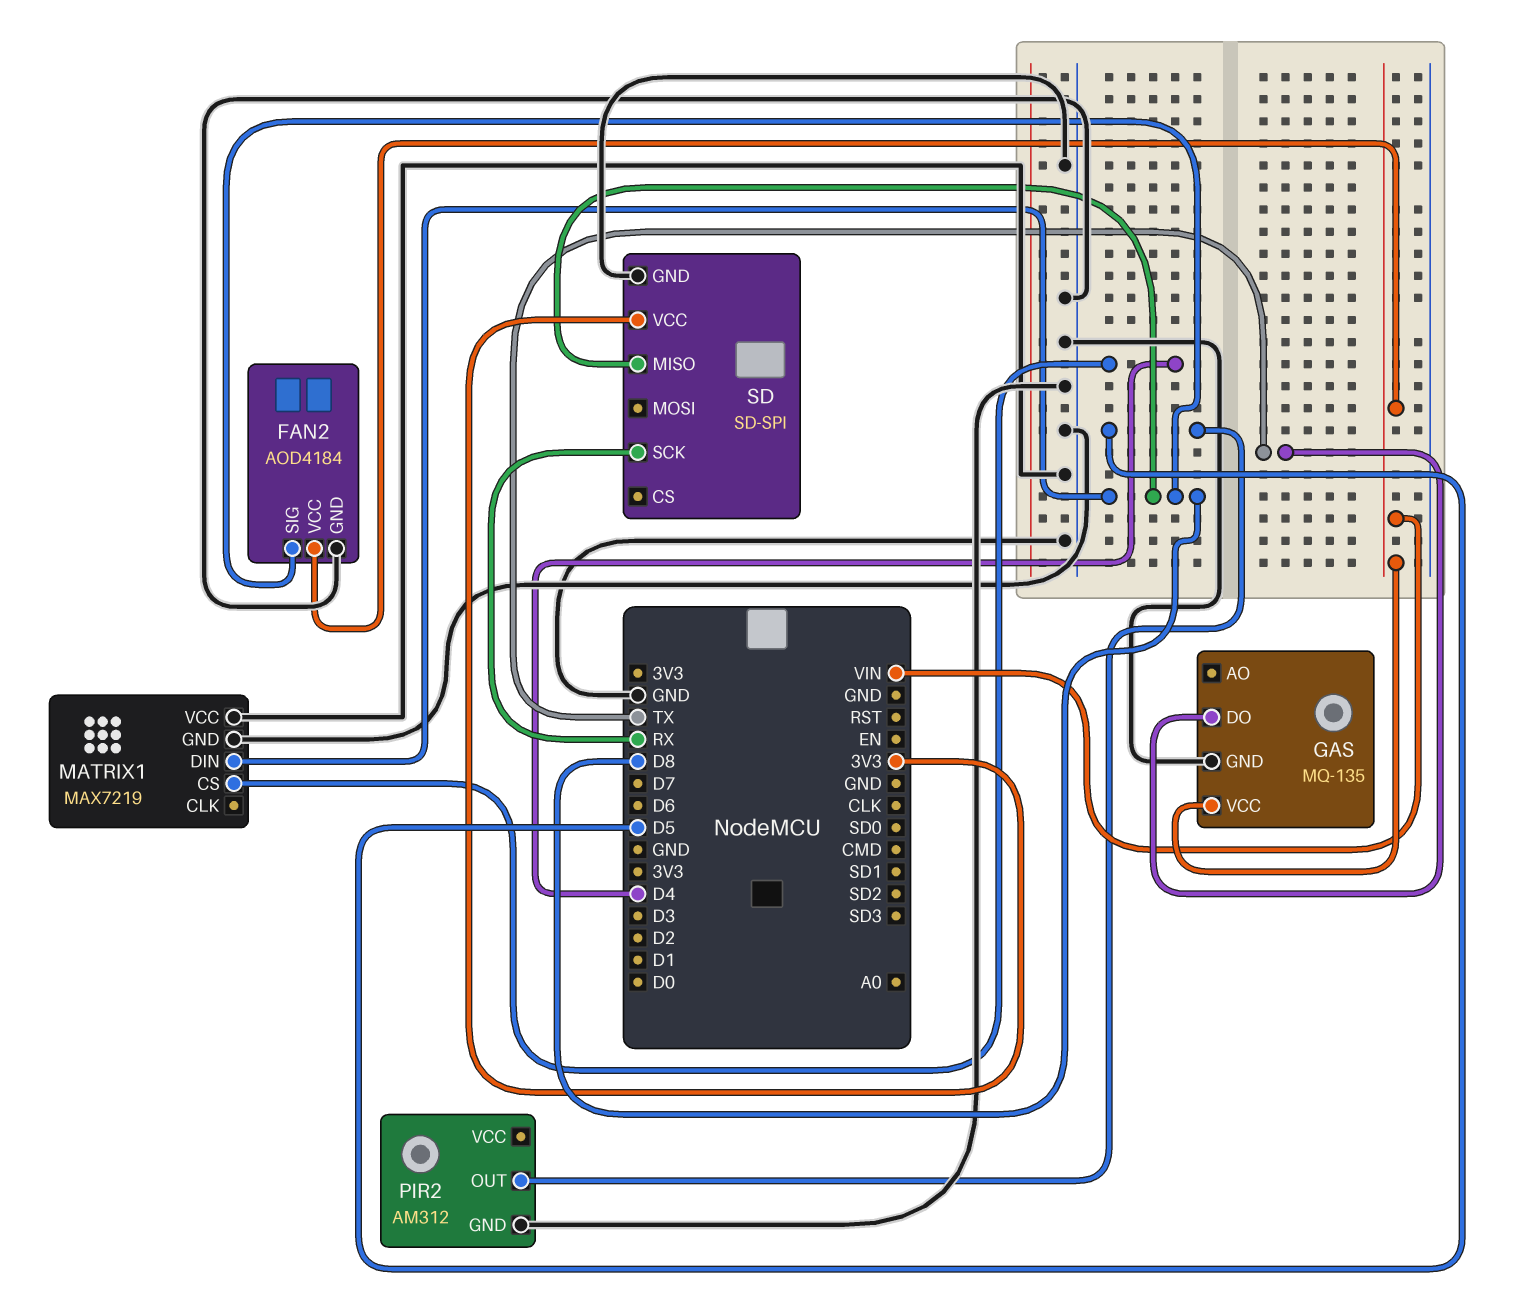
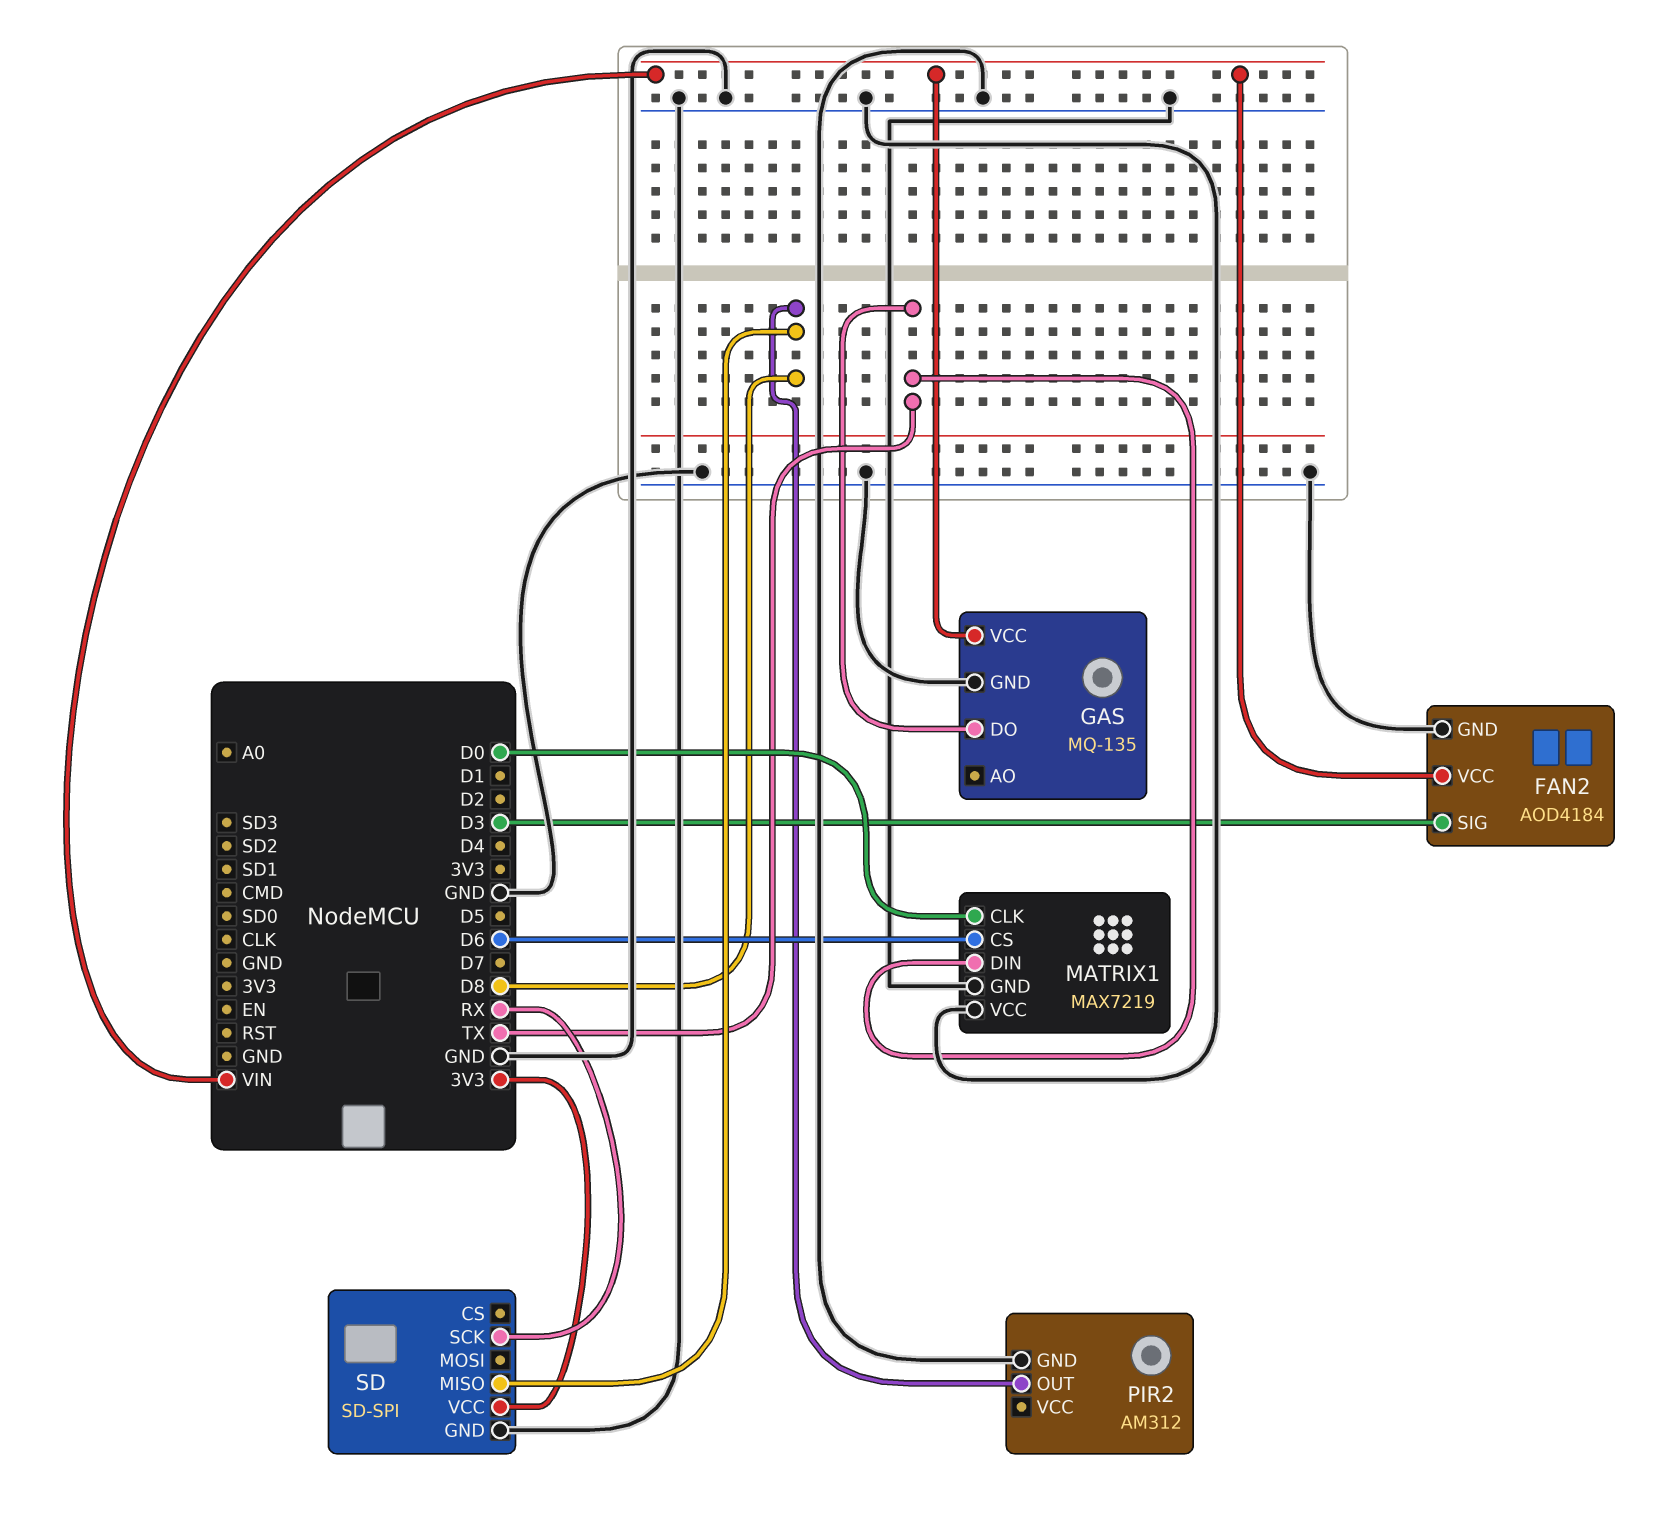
FAN2 pin SIG: D8 -> D3
MATRIX1 pin CLK: none -> D0
MATRIX1 pin CS: D4 -> D6
MATRIX1 pin DIN: D8 -> TX
PIR2 pin OUT: D5 -> D8

